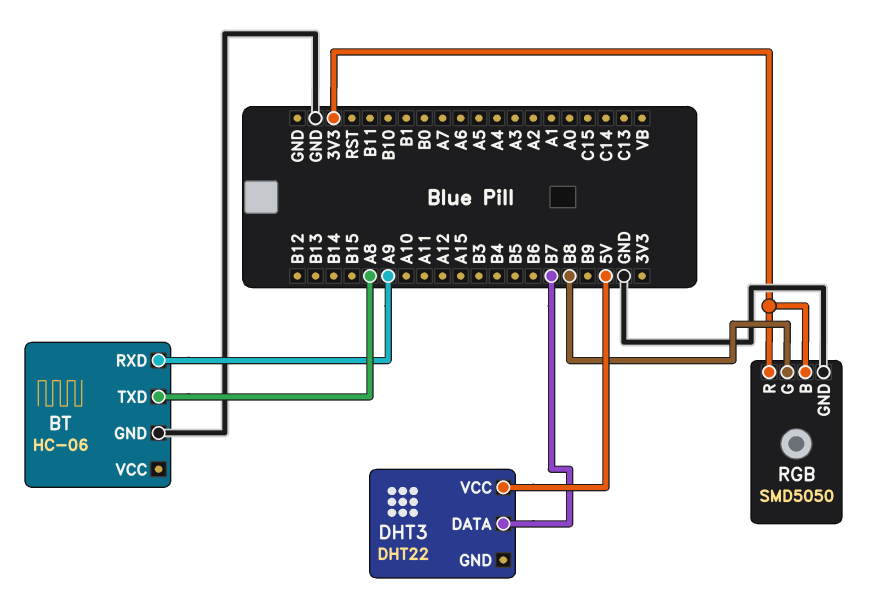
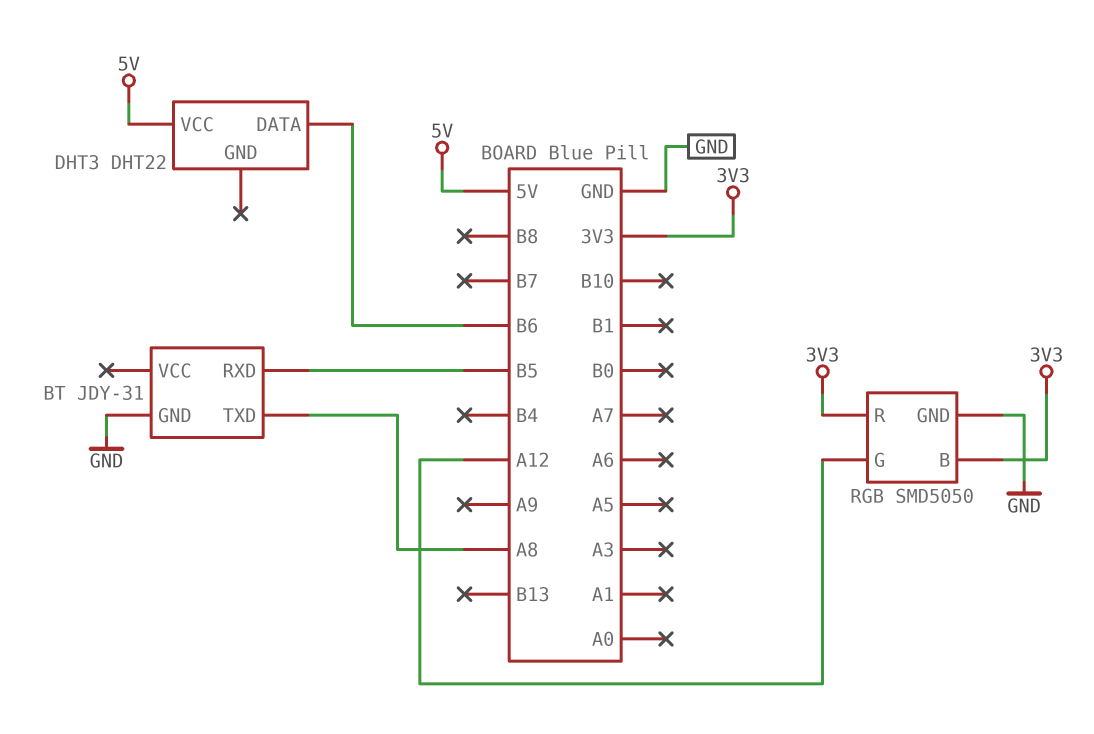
BT: HC-06 -> JDY-31
BT pin RXD: A9 -> B5
DHT3 pin DATA: B7 -> B6
RGB pin G: B8 -> A12

